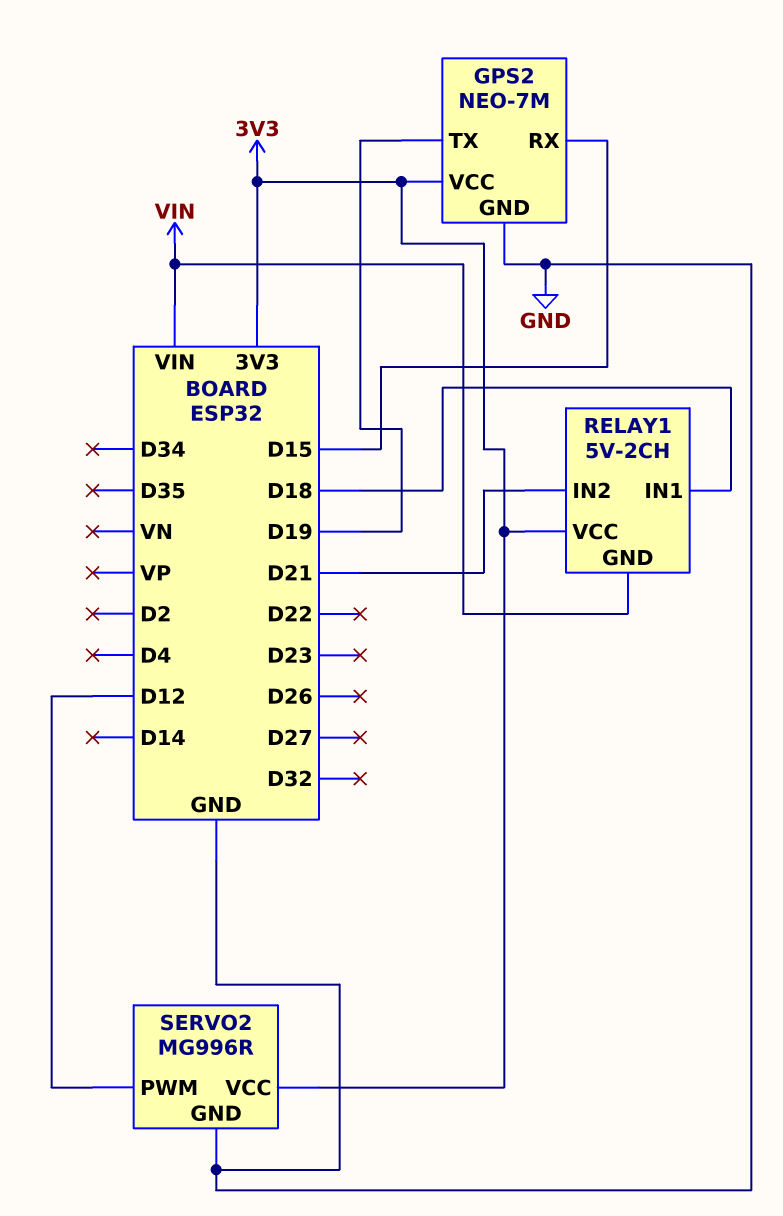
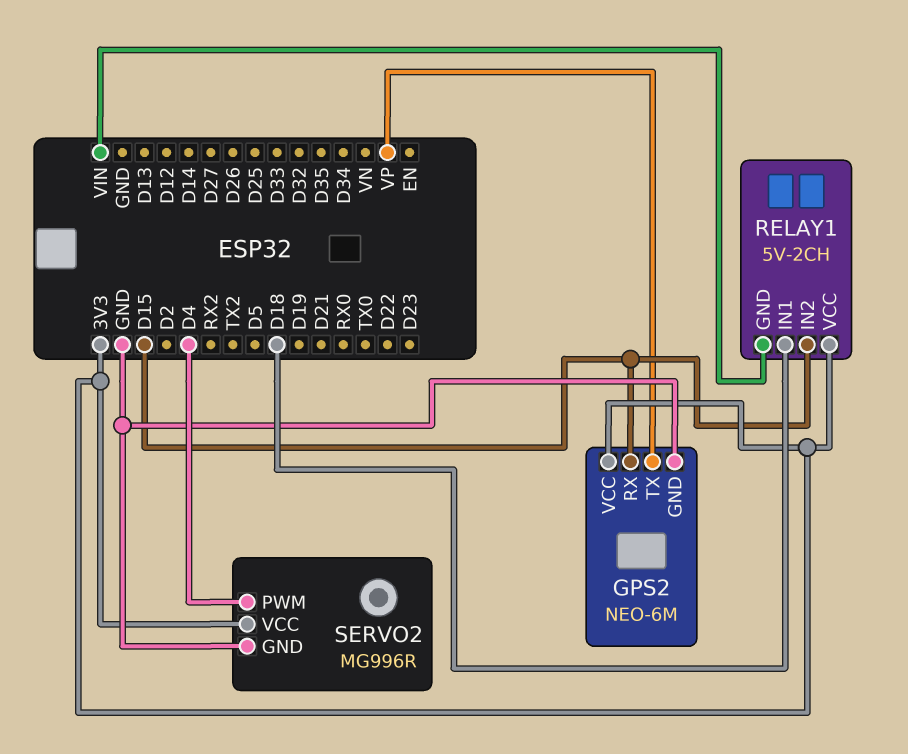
GPS2: NEO-7M -> NEO-6M
GPS2 pin TX: D19 -> VP
RELAY1 pin IN2: D21 -> D15
SERVO2 pin PWM: D12 -> D4

